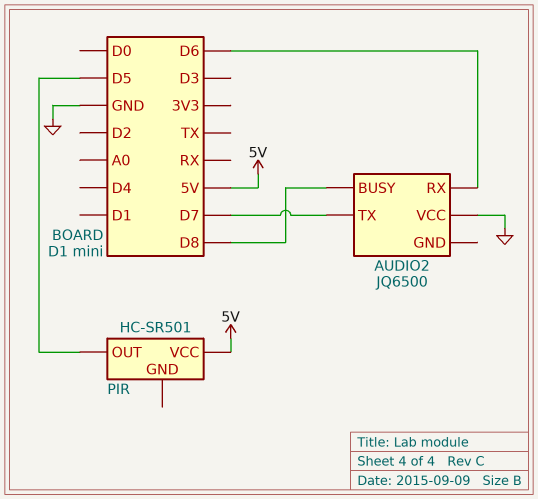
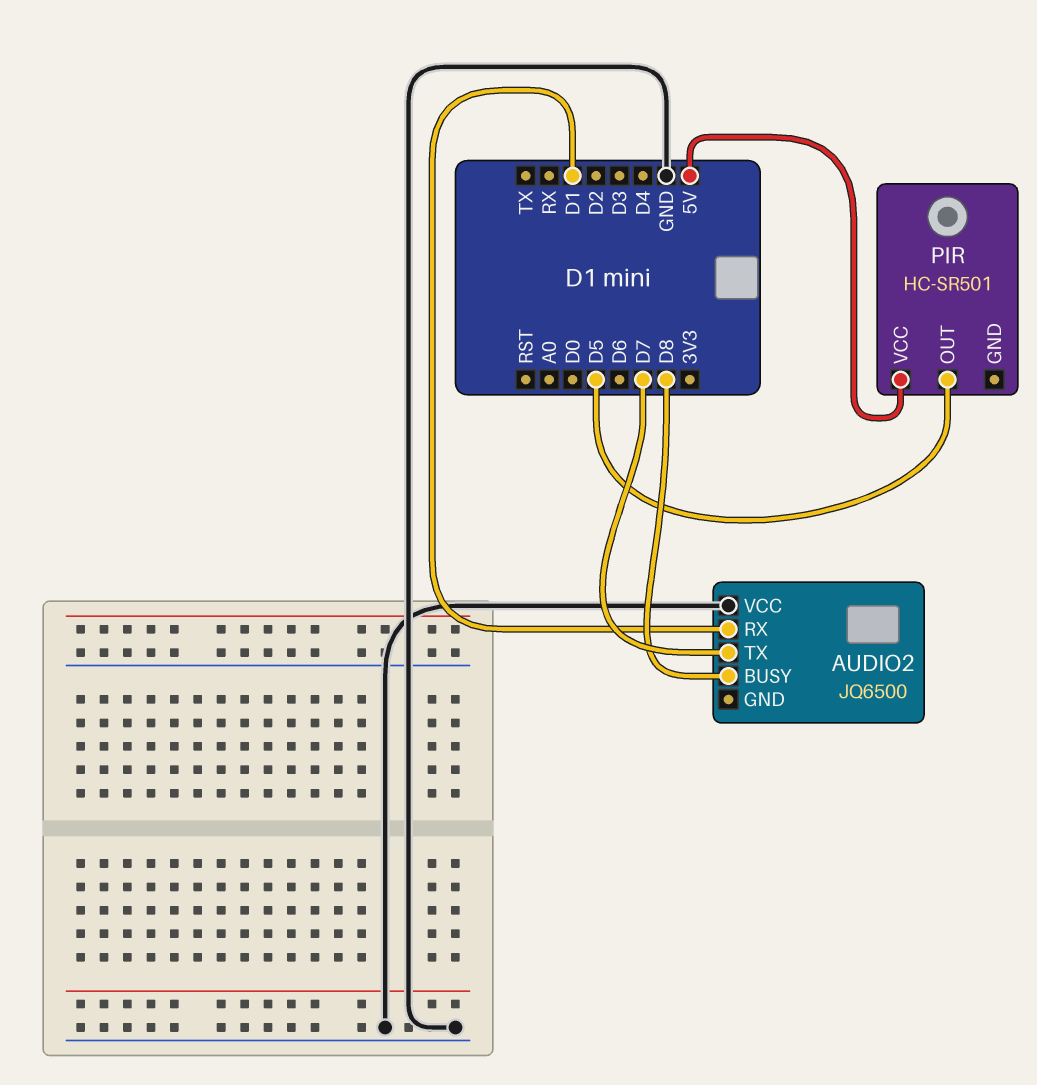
AUDIO2 pin RX: D6 -> D1

